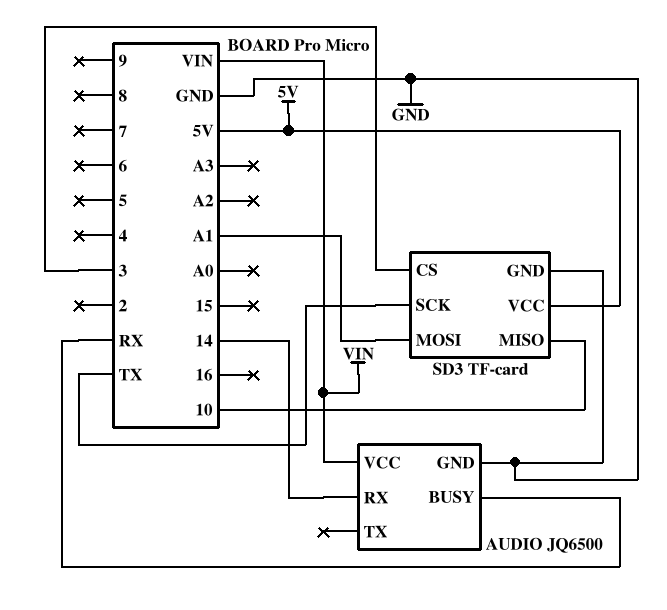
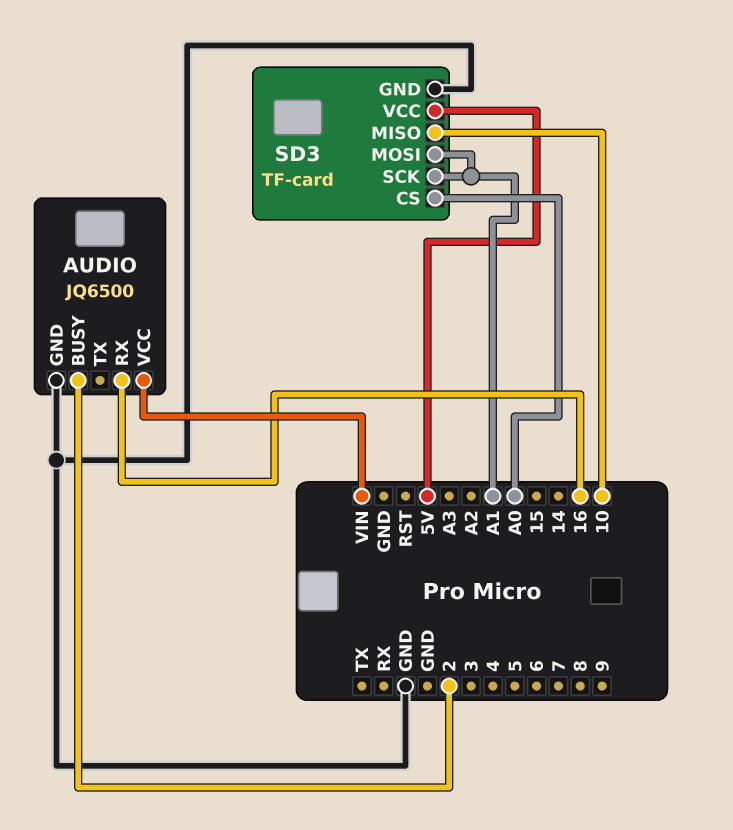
AUDIO pin BUSY: RX -> 2
AUDIO pin RX: 14 -> 16
SD3 pin CS: 3 -> A0
SD3 pin SCK: TX -> A1

